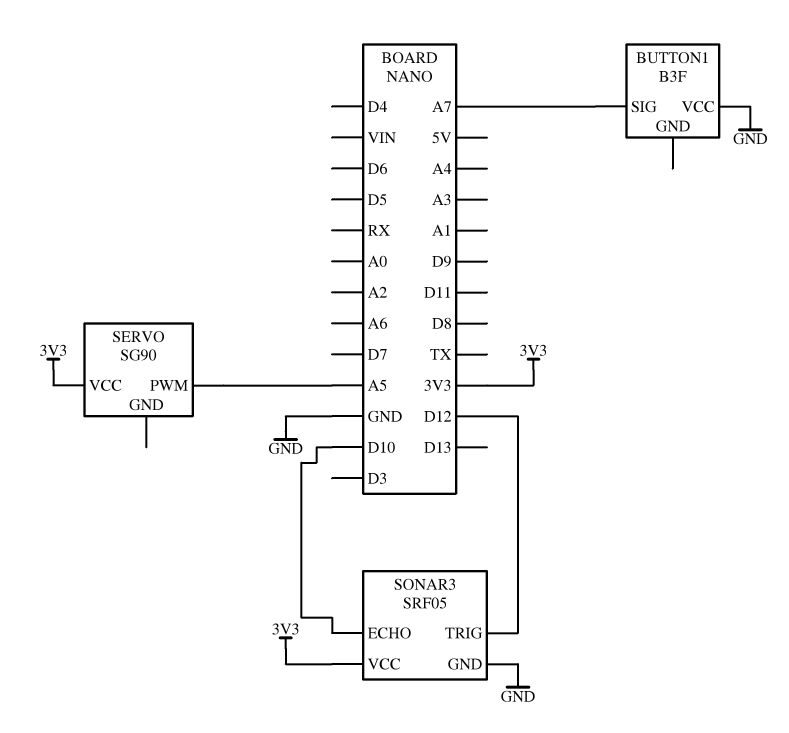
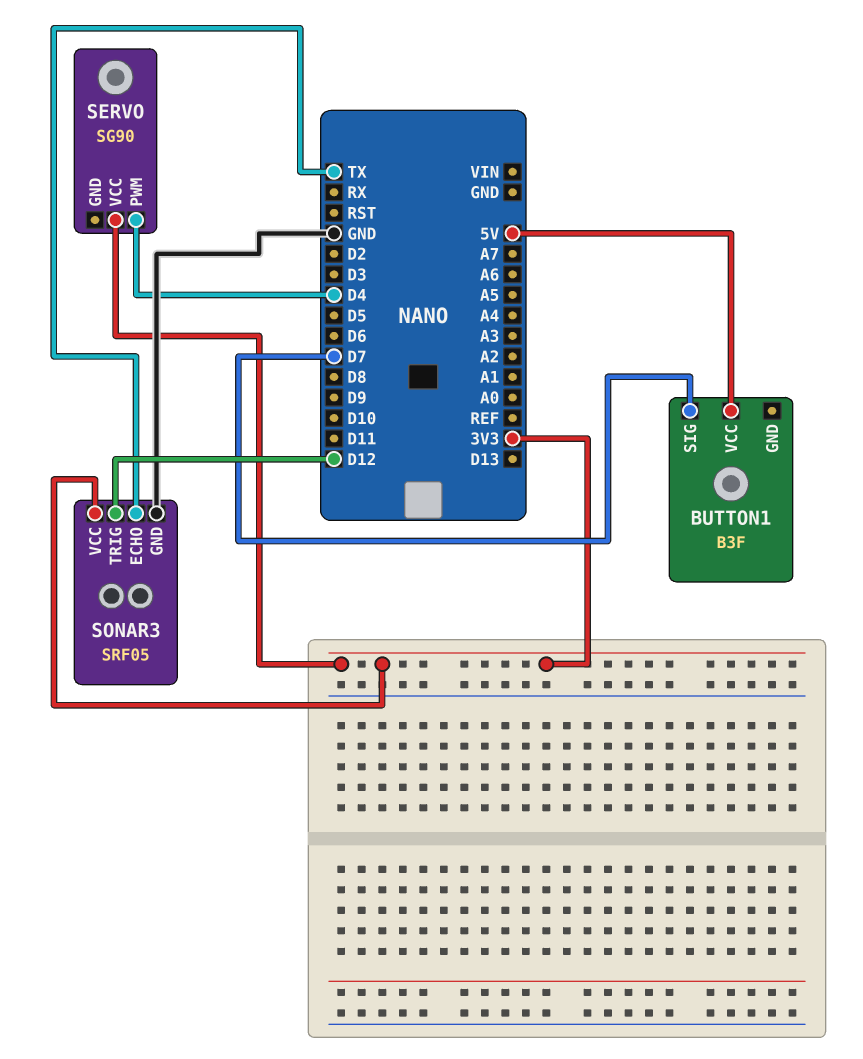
BUTTON1 pin SIG: A7 -> D7
BUTTON1 pin VCC: GND -> 5V
SERVO pin PWM: A5 -> D4
SONAR3 pin ECHO: D10 -> TX

